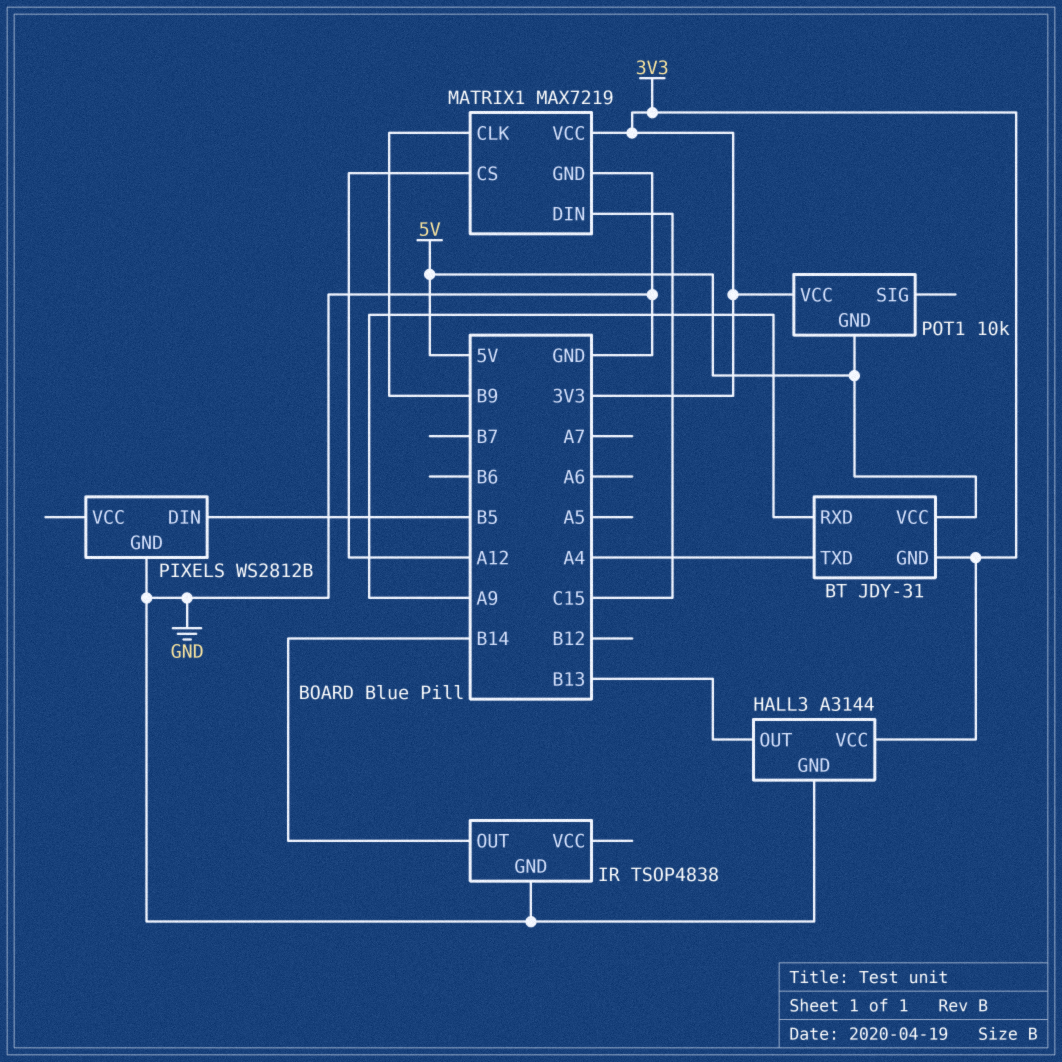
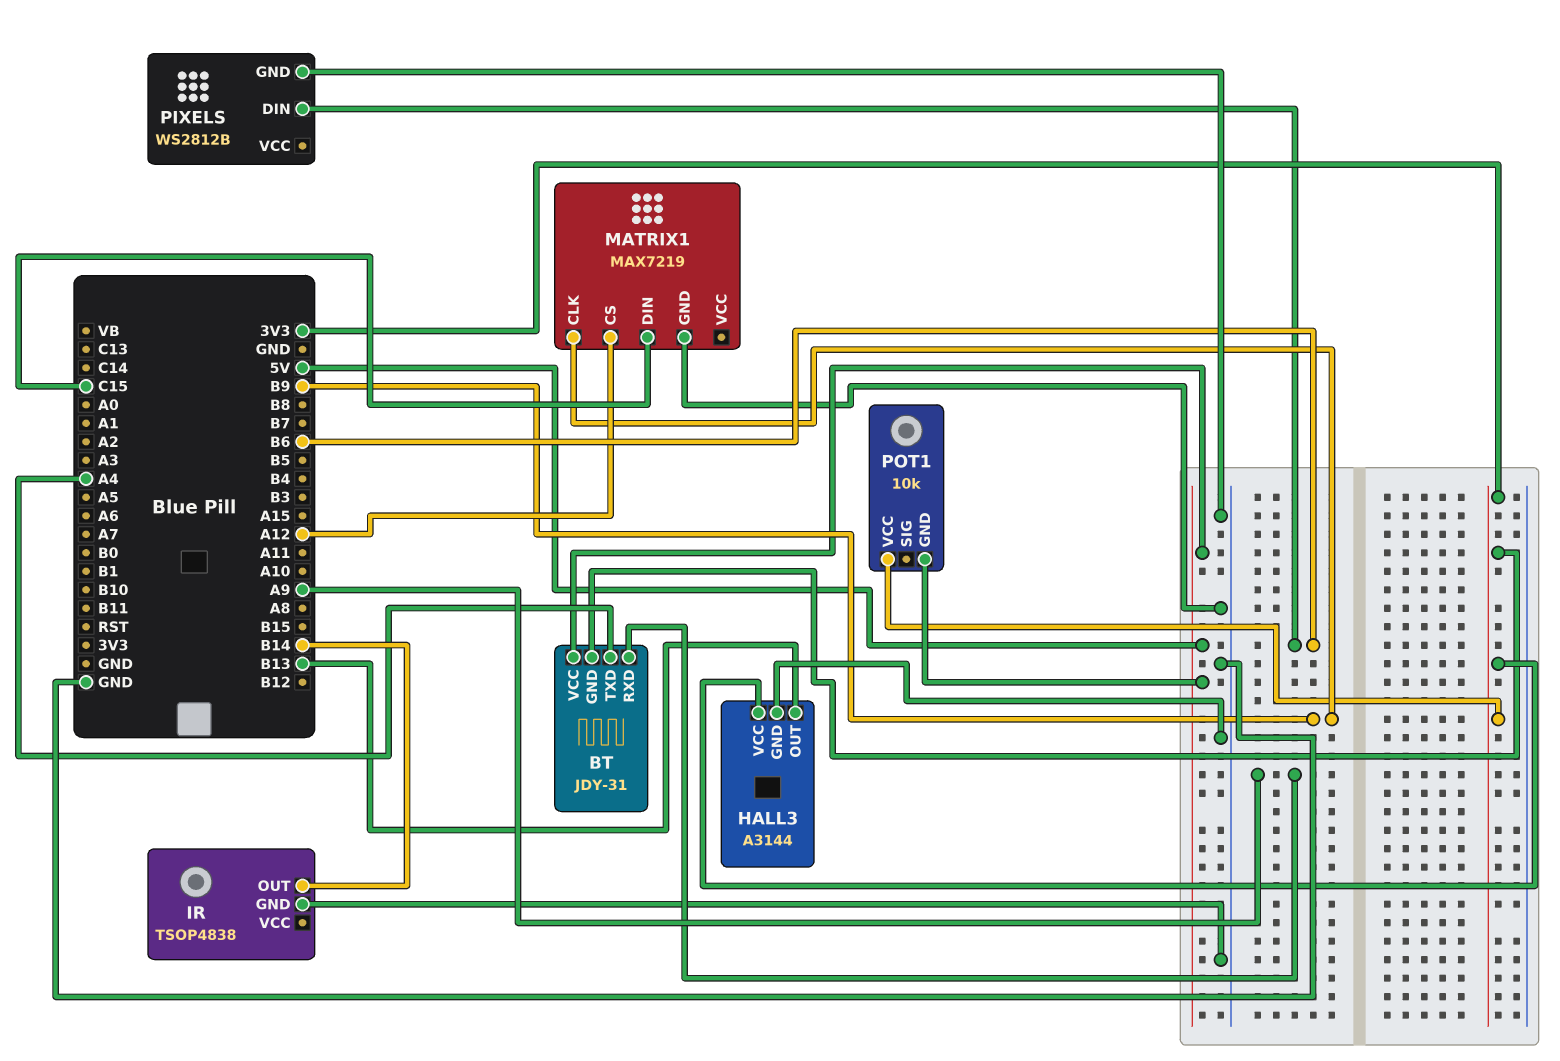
MATRIX1 pin VCC: 3V3 -> none
PIXELS pin DIN: B5 -> B6

